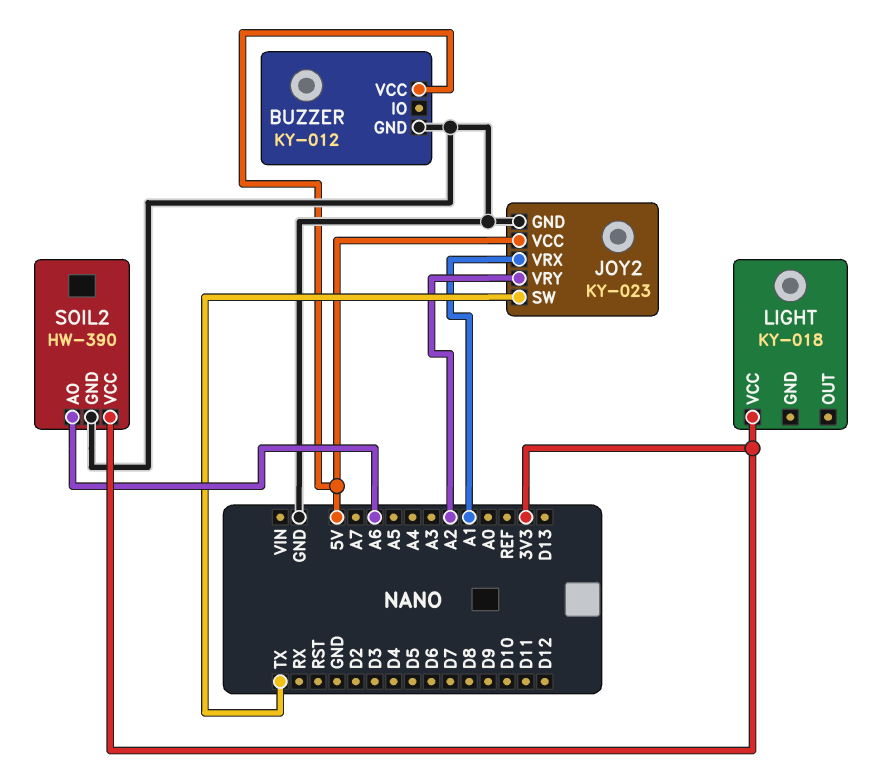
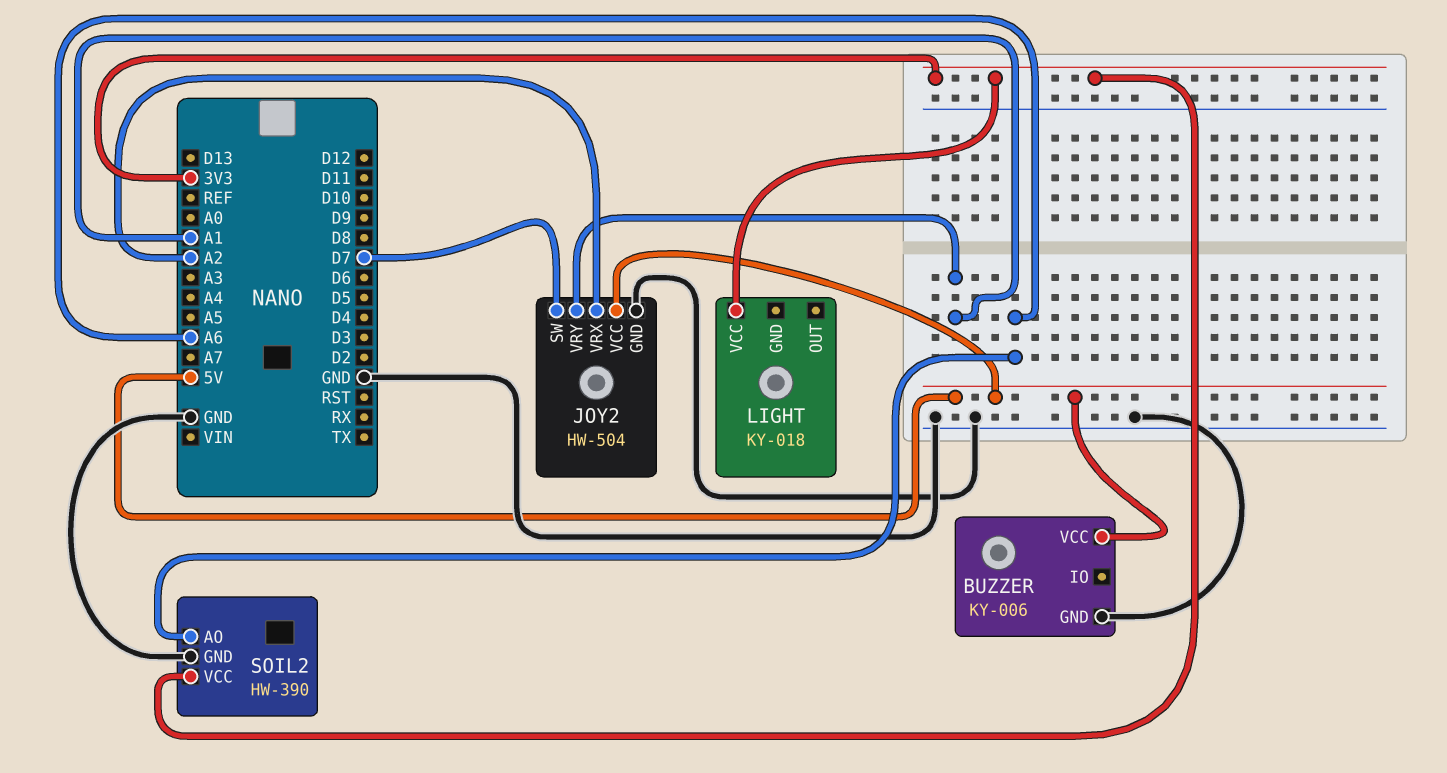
BUZZER: KY-012 -> KY-006
JOY2: KY-023 -> HW-504
JOY2 pin SW: TX -> D7
JOY2 pin VRX: A1 -> A2
JOY2 pin VRY: A2 -> A1

